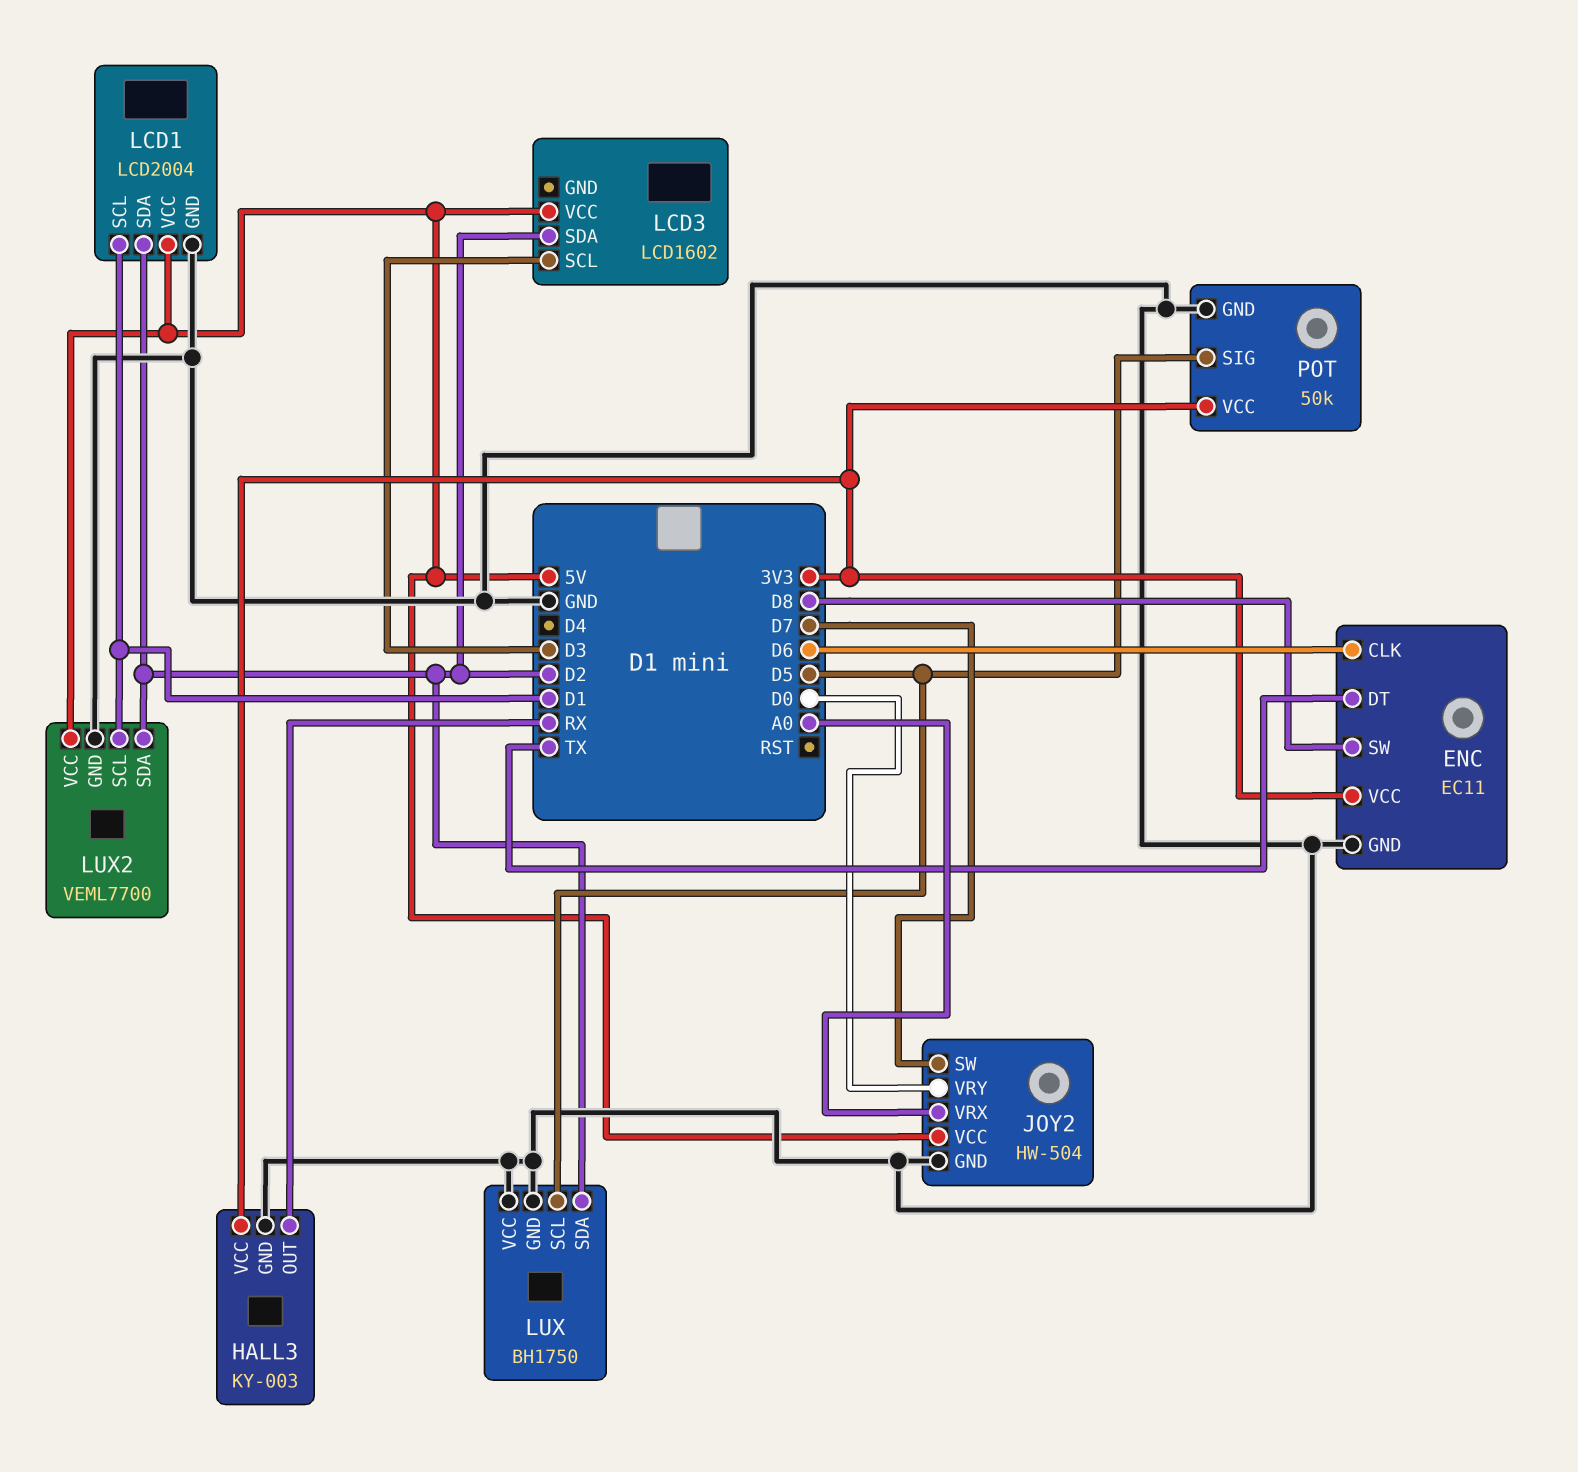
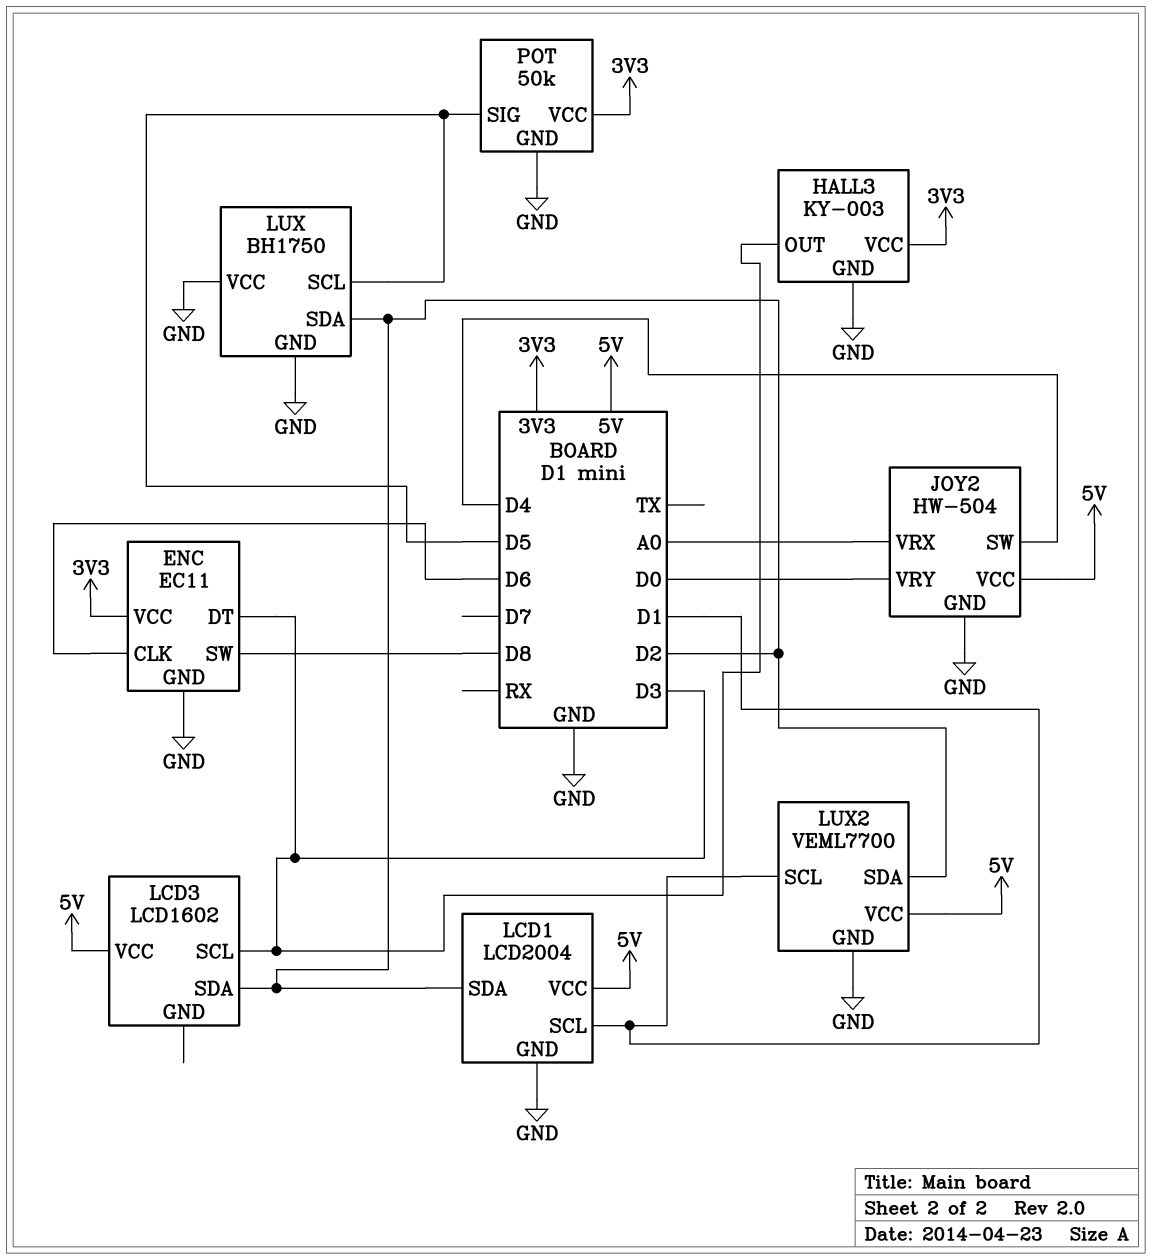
ENC pin DT: TX -> D3
HALL3 pin OUT: RX -> D3
JOY2 pin SW: D7 -> D4

